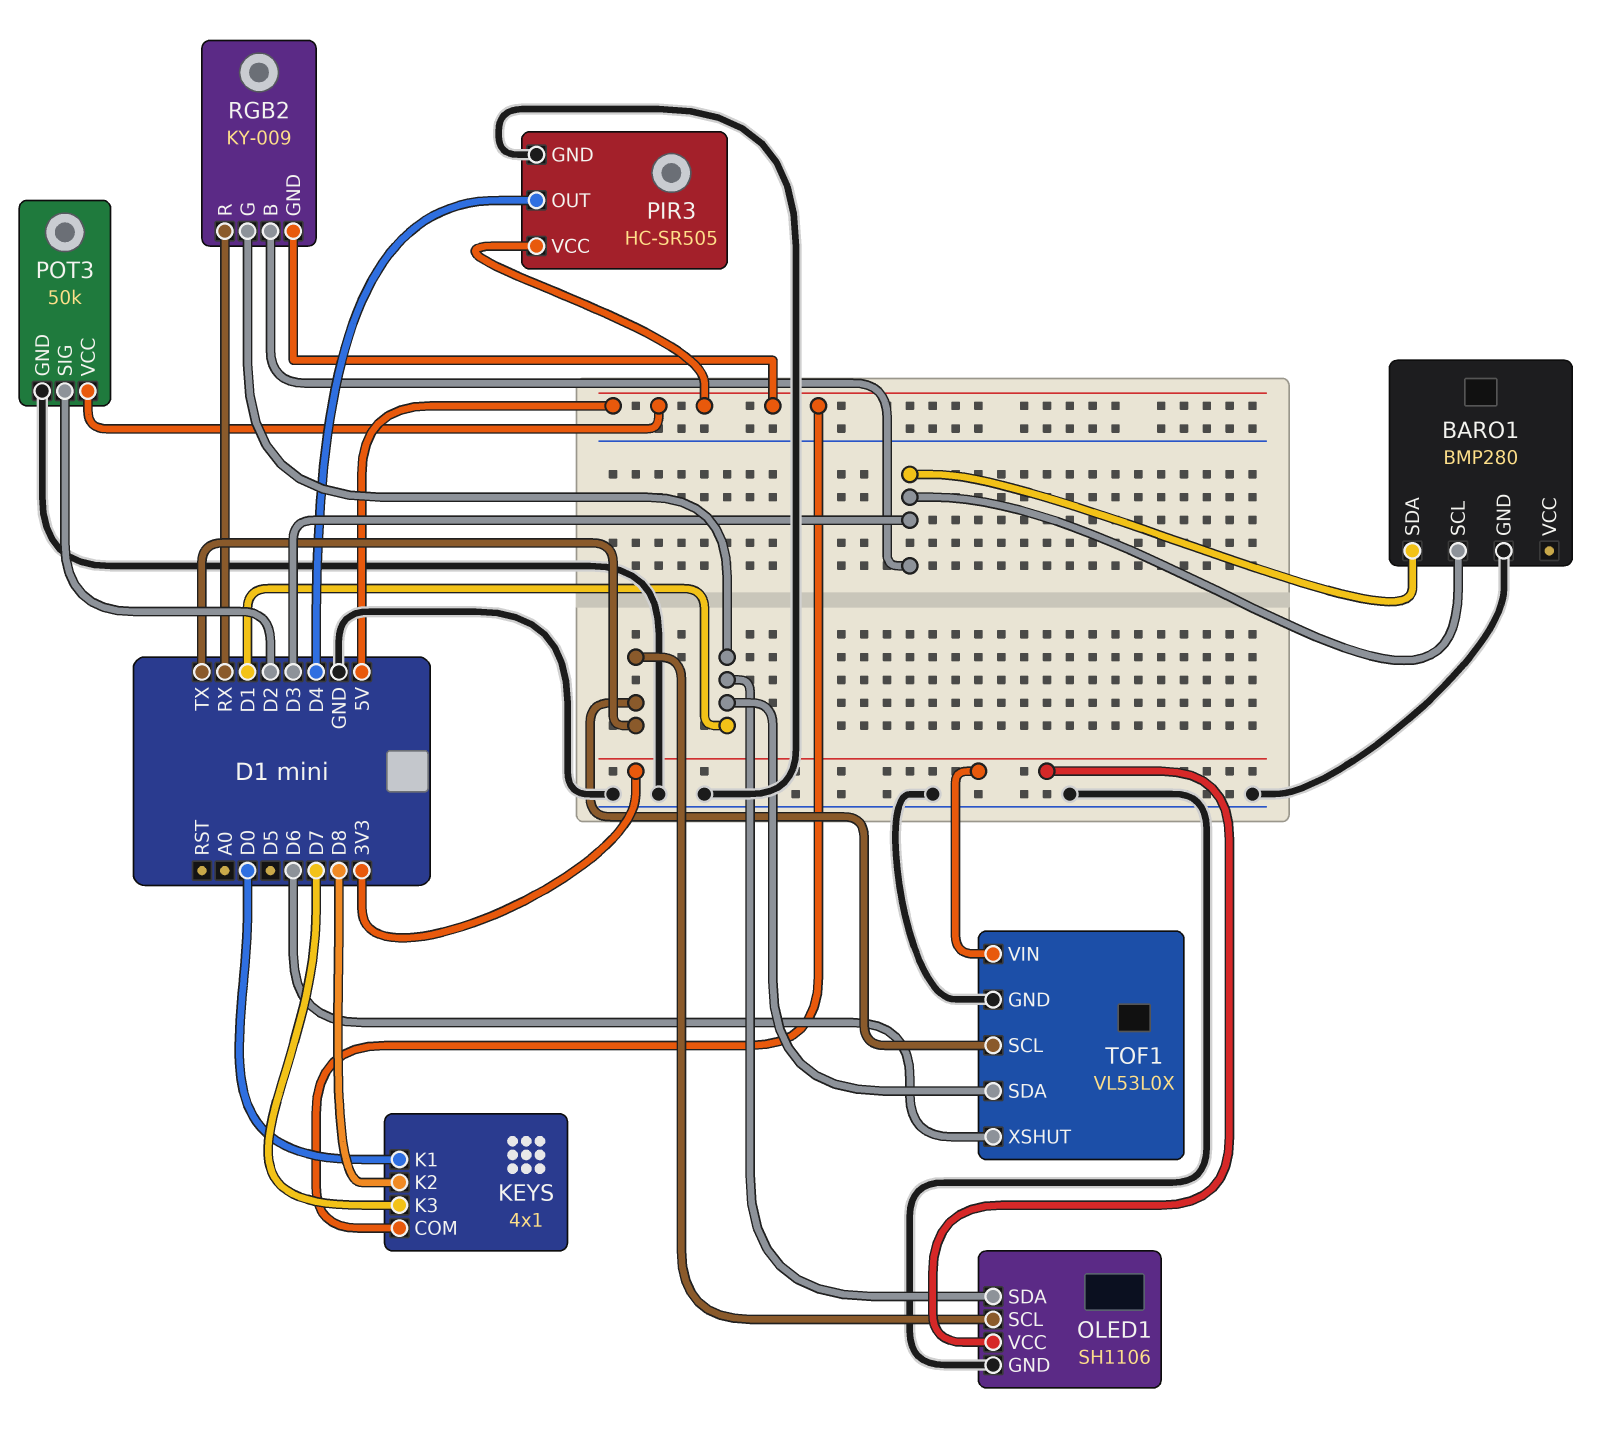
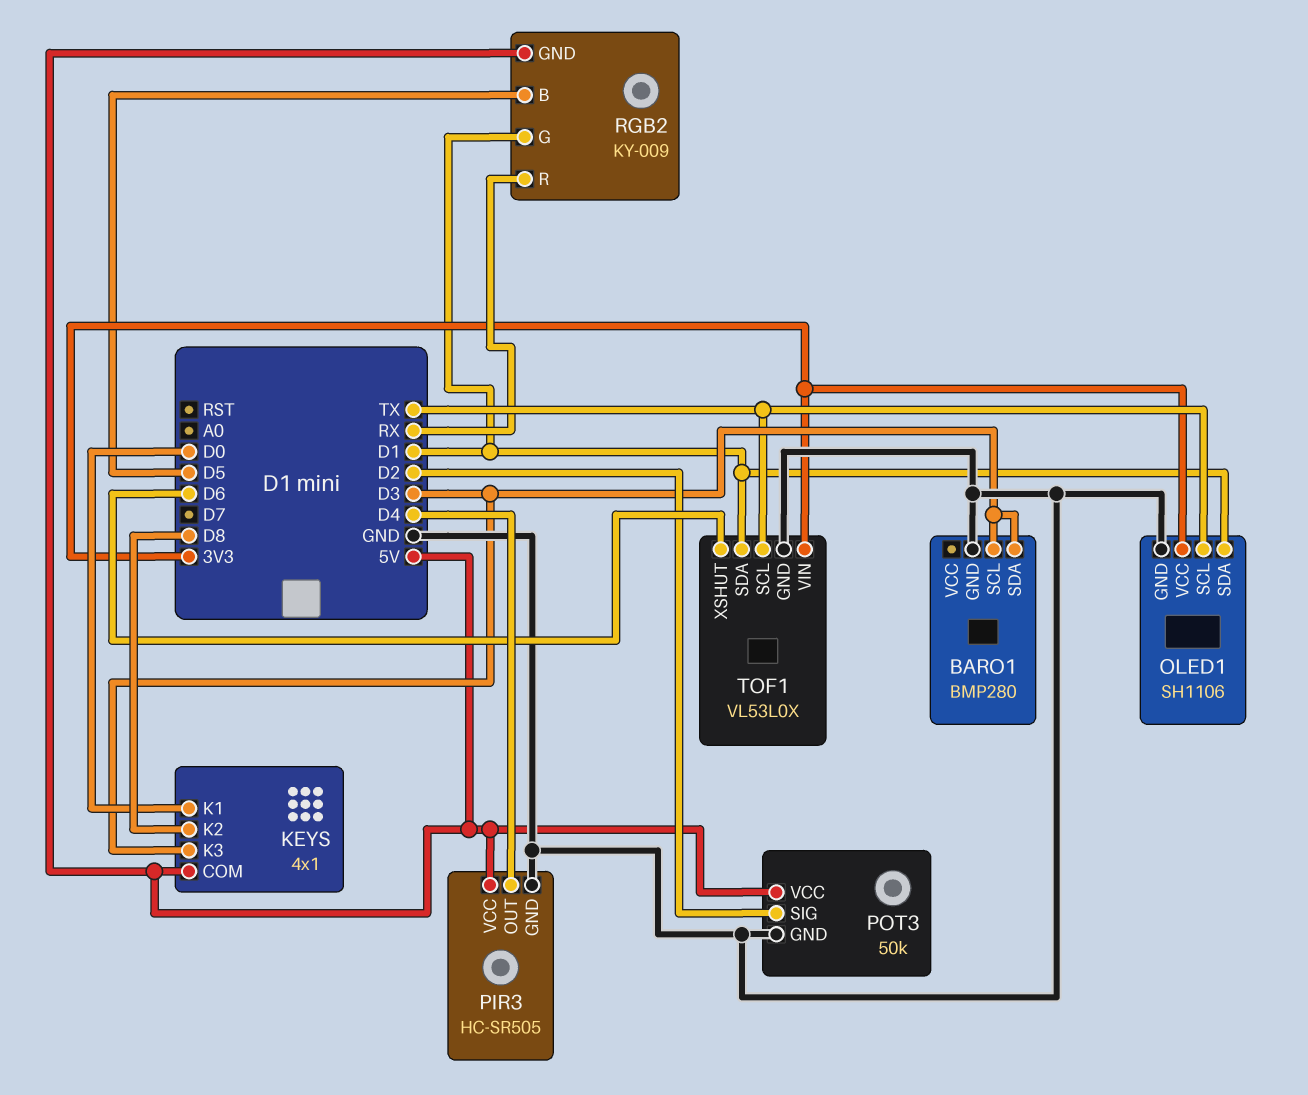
KEYS pin K3: D7 -> D3
RGB2 pin B: D3 -> D5

